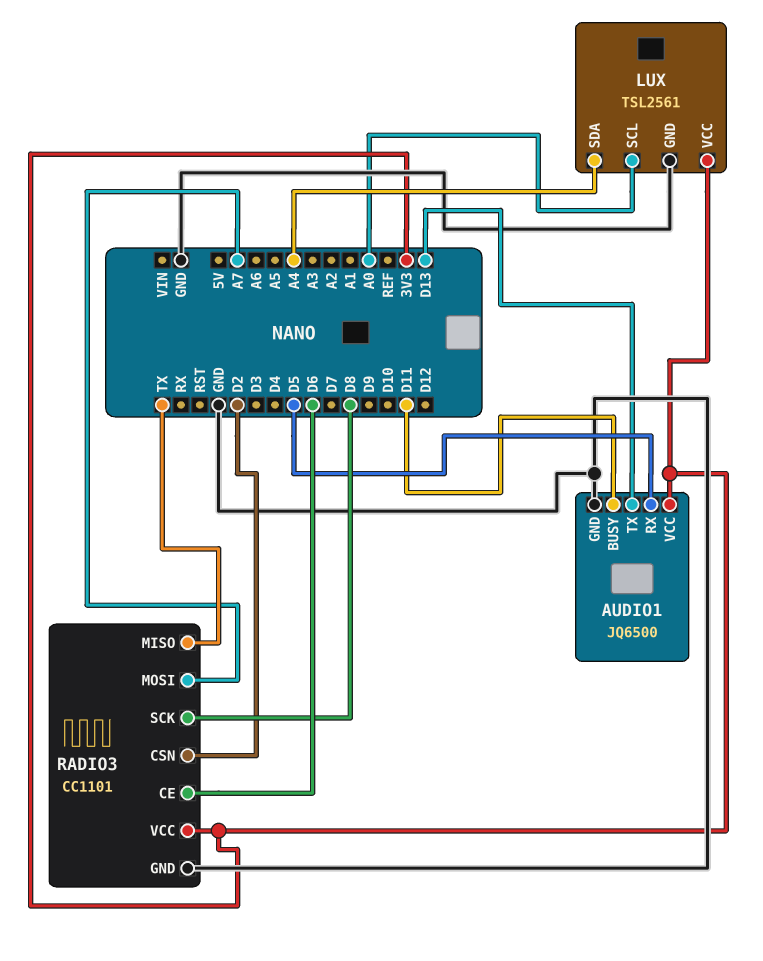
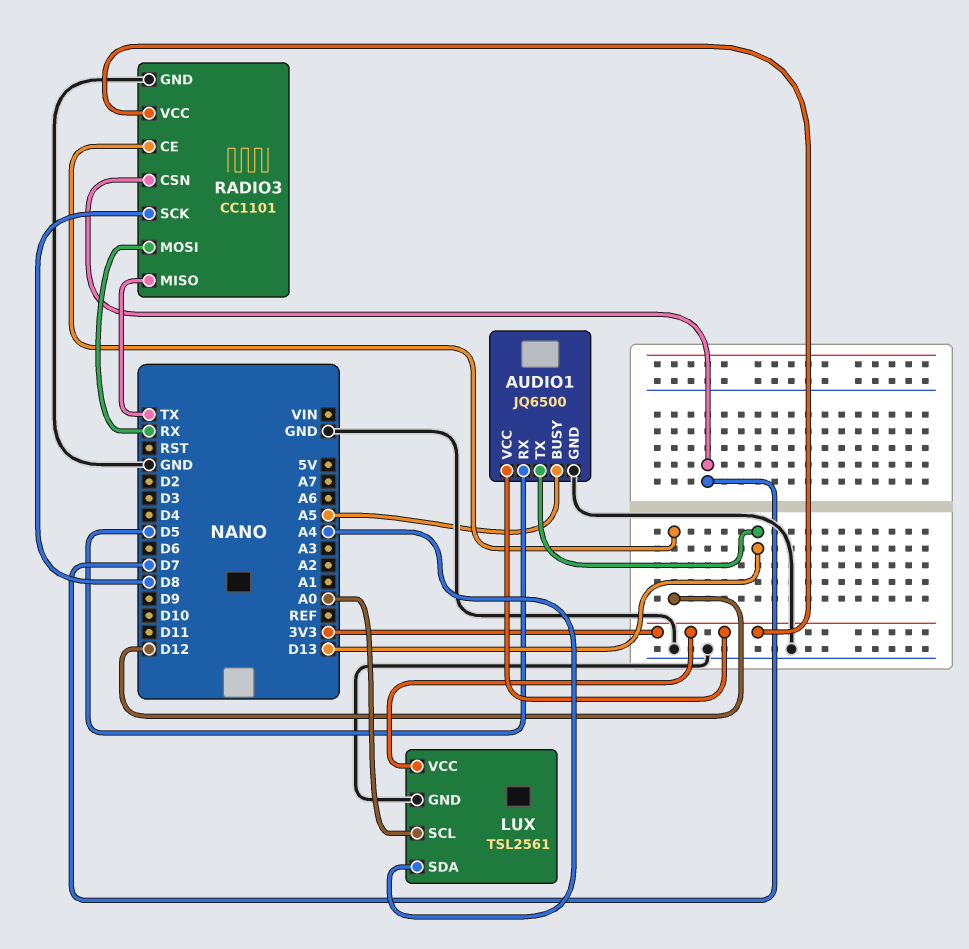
AUDIO1 pin BUSY: D11 -> A5
RADIO3 pin CE: D6 -> D12
RADIO3 pin CSN: D2 -> D7
RADIO3 pin MOSI: A7 -> RX

